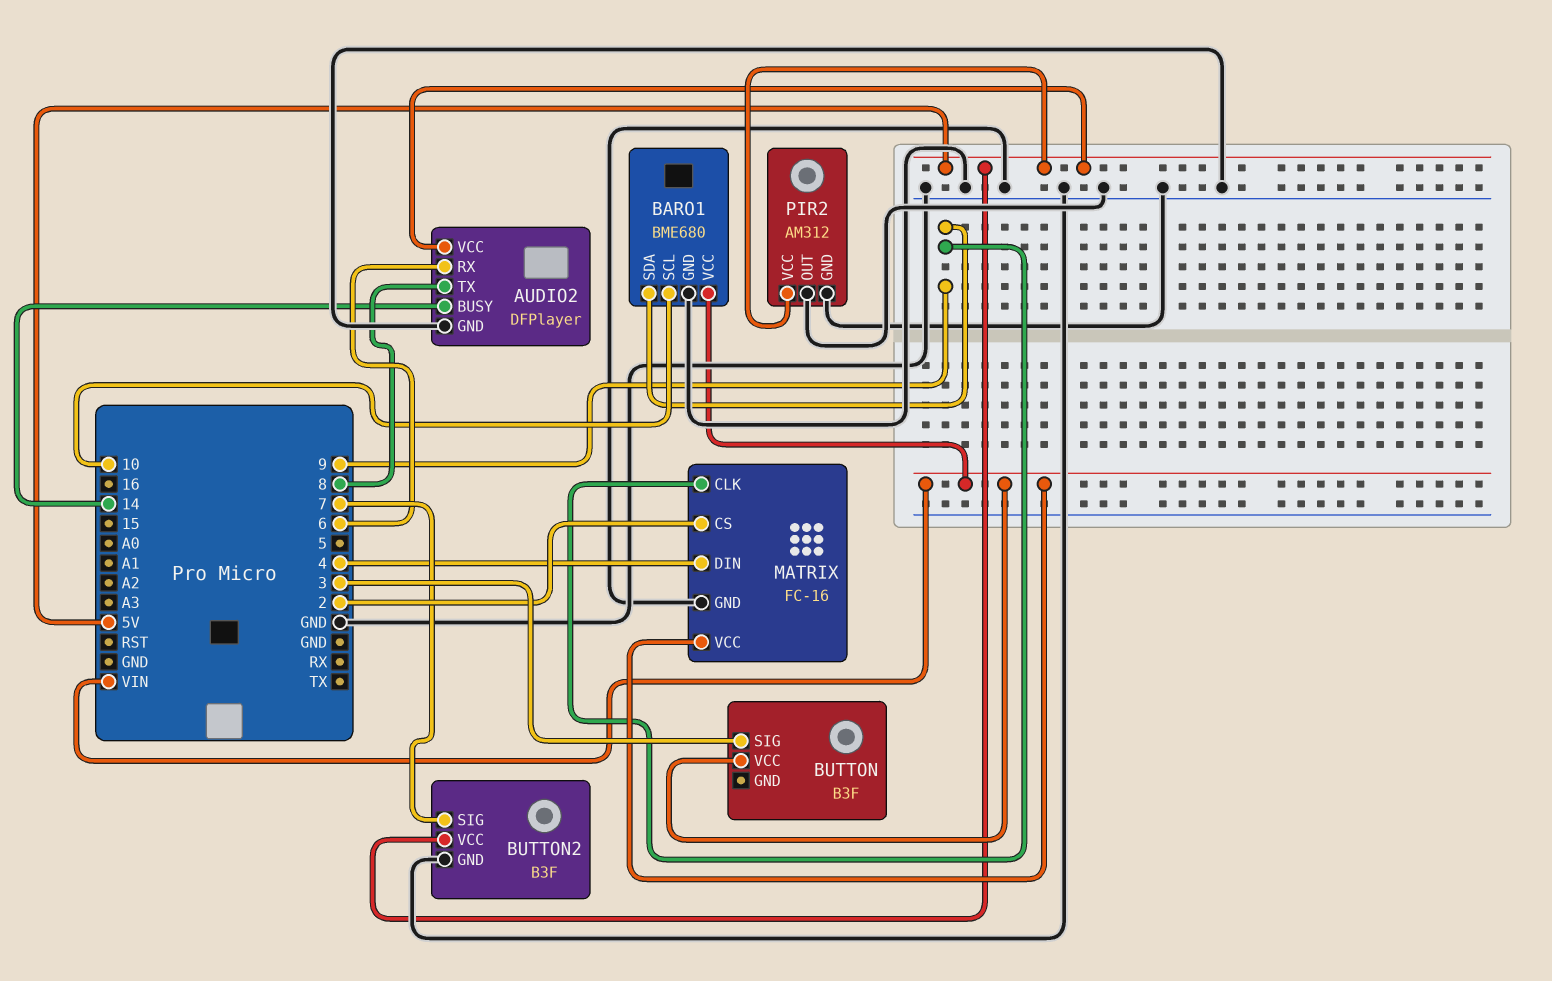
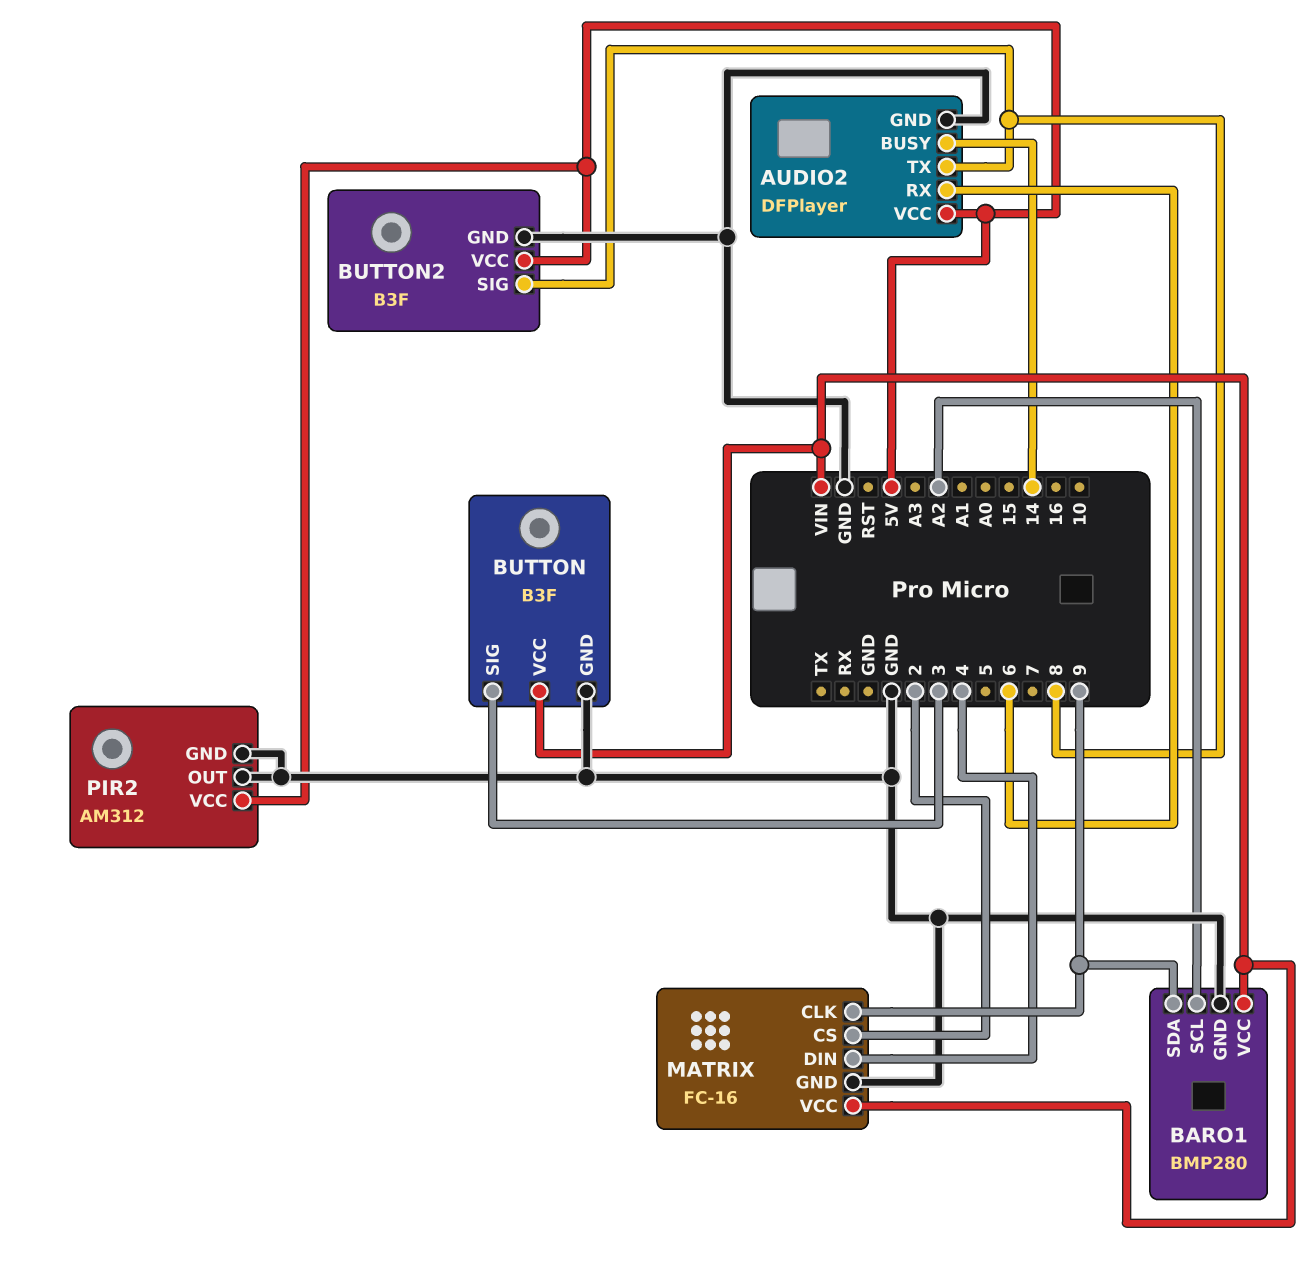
BARO1: BME680 -> BMP280
BARO1 pin SCL: 10 -> A2
BUTTON pin GND: none -> GND
BUTTON2 pin SIG: 7 -> 8

